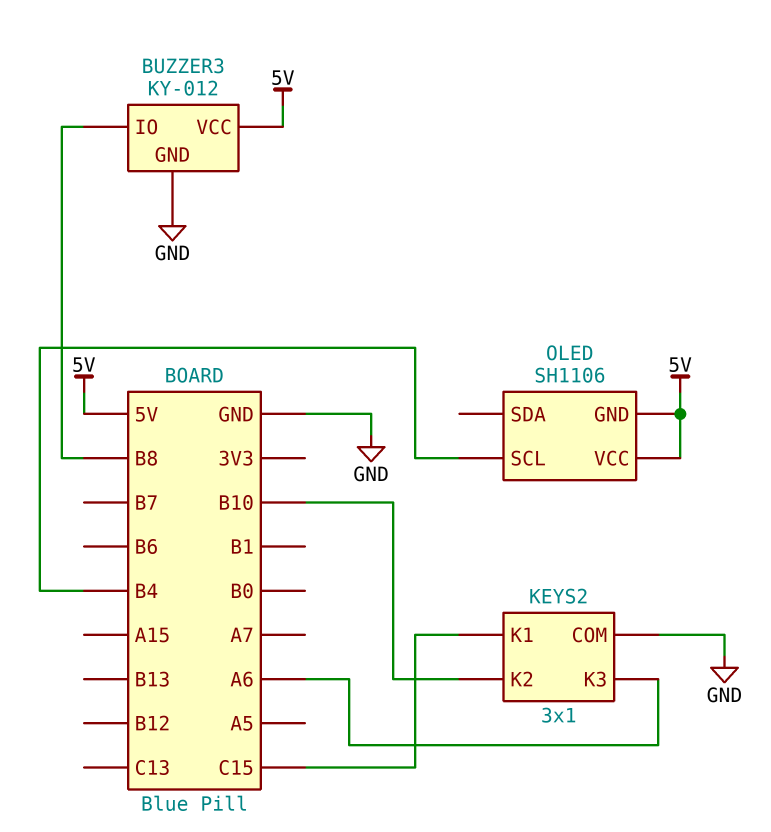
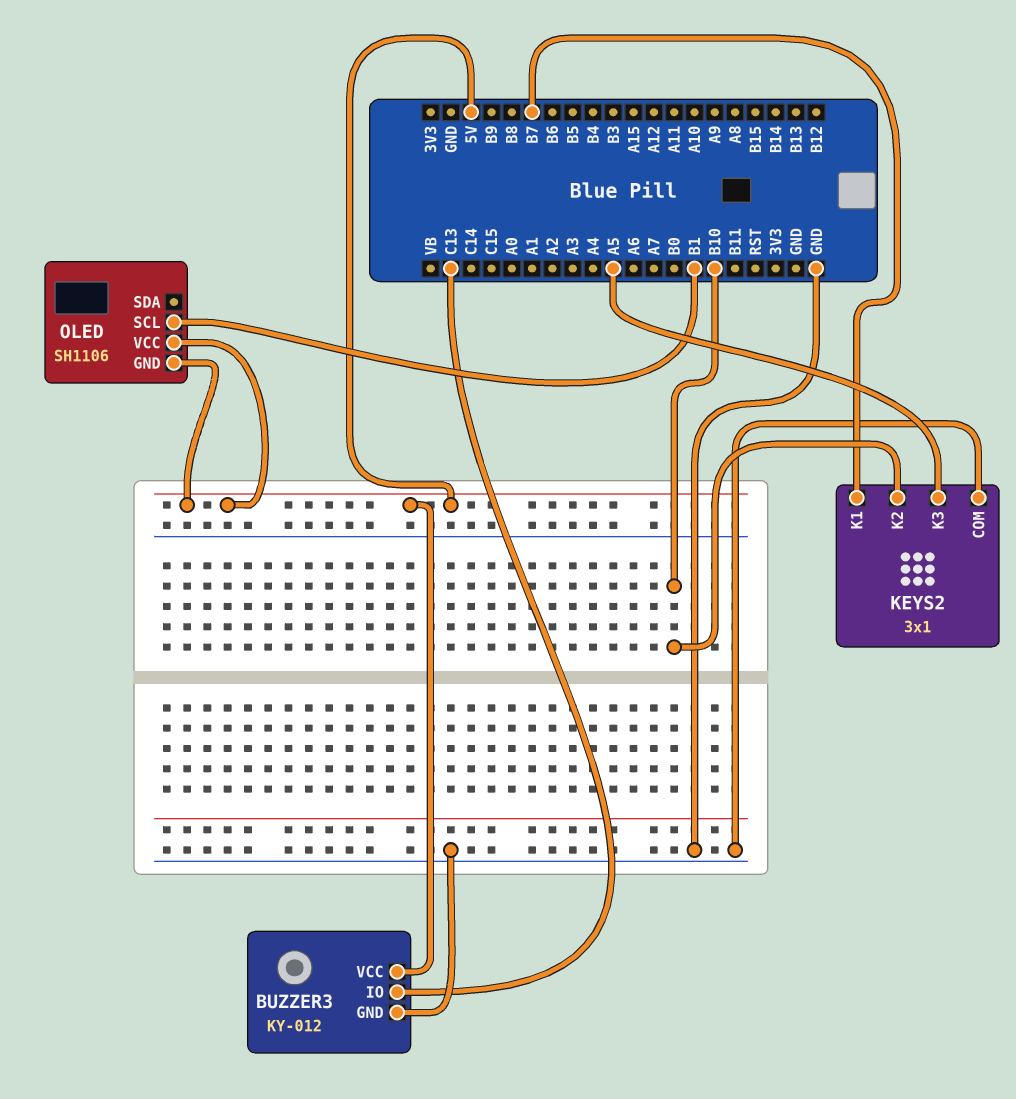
BUZZER3 pin IO: B8 -> C13
KEYS2 pin K1: C15 -> B7
KEYS2 pin K3: A6 -> A5
OLED pin SCL: B4 -> B1

